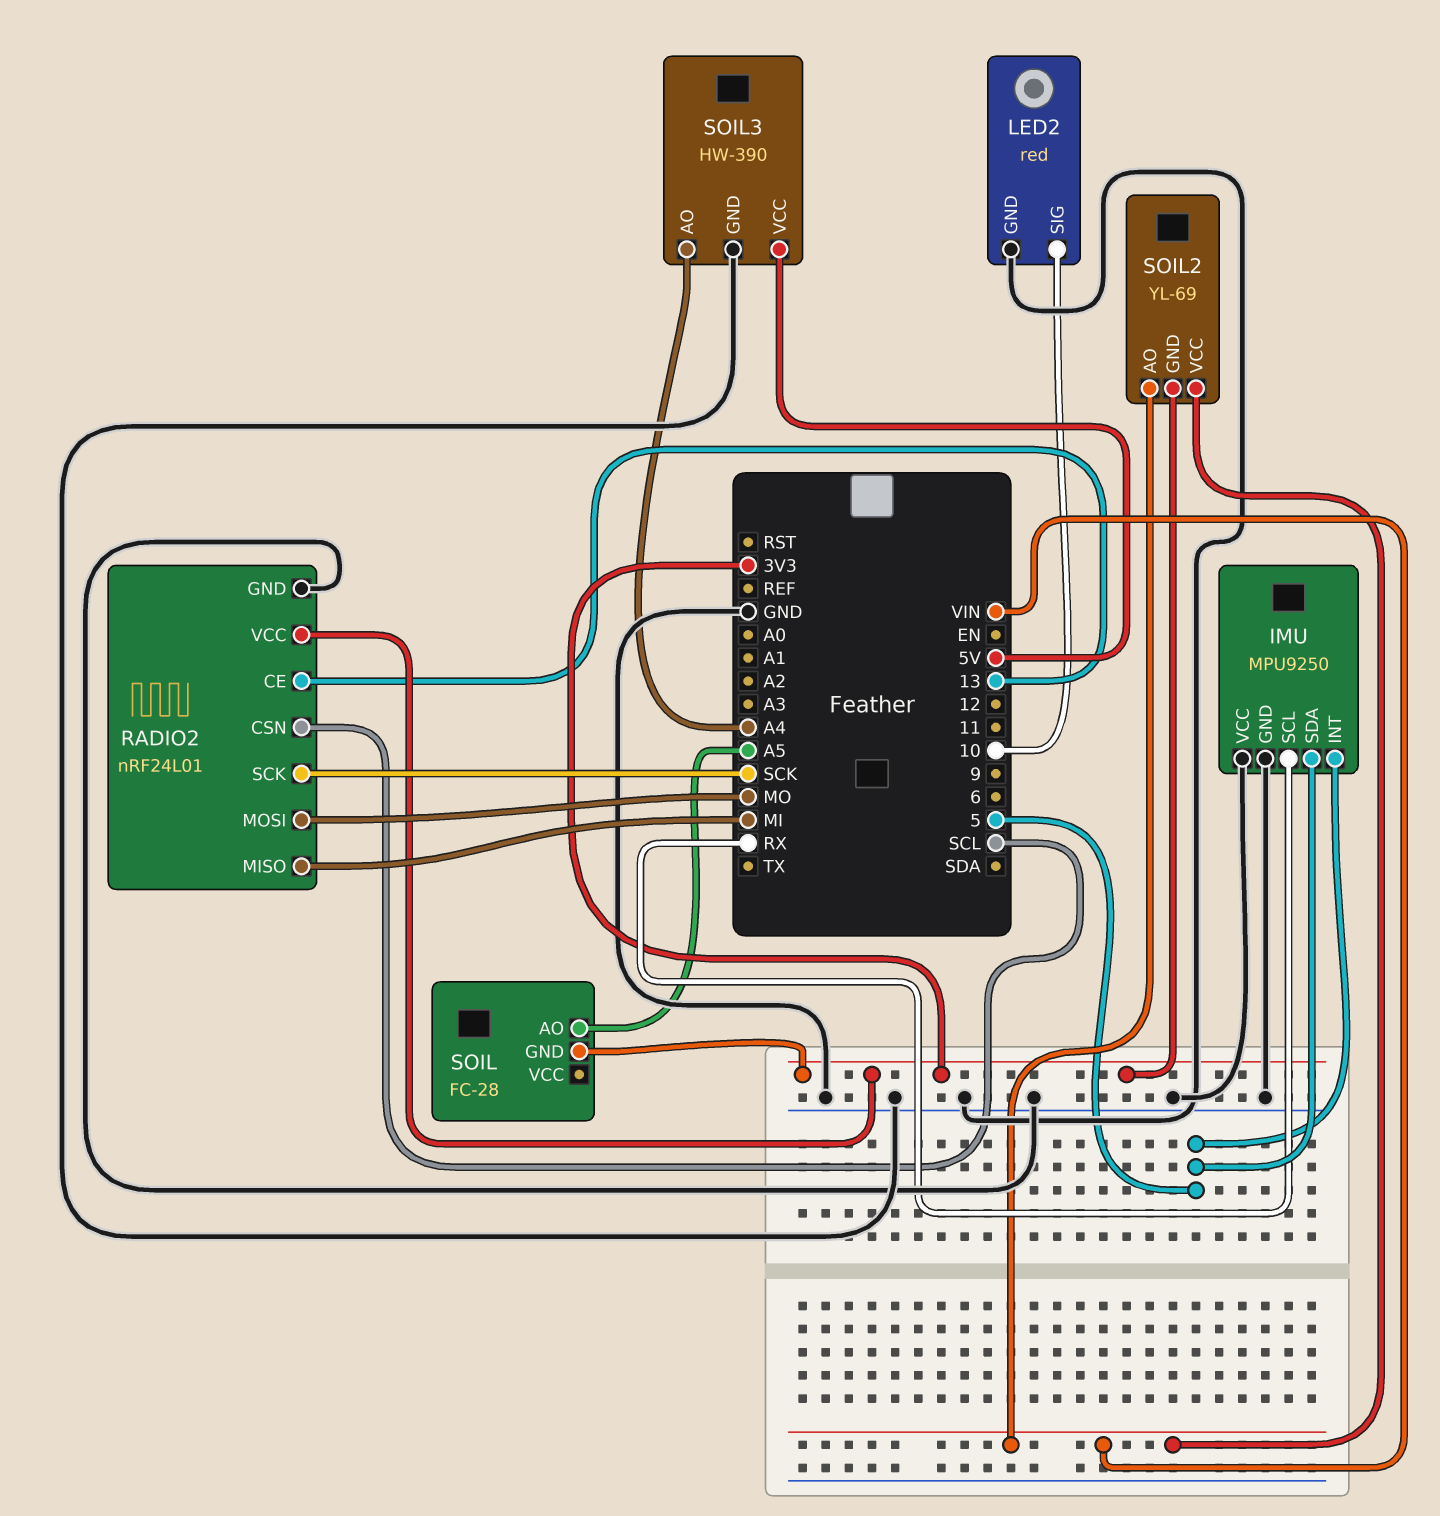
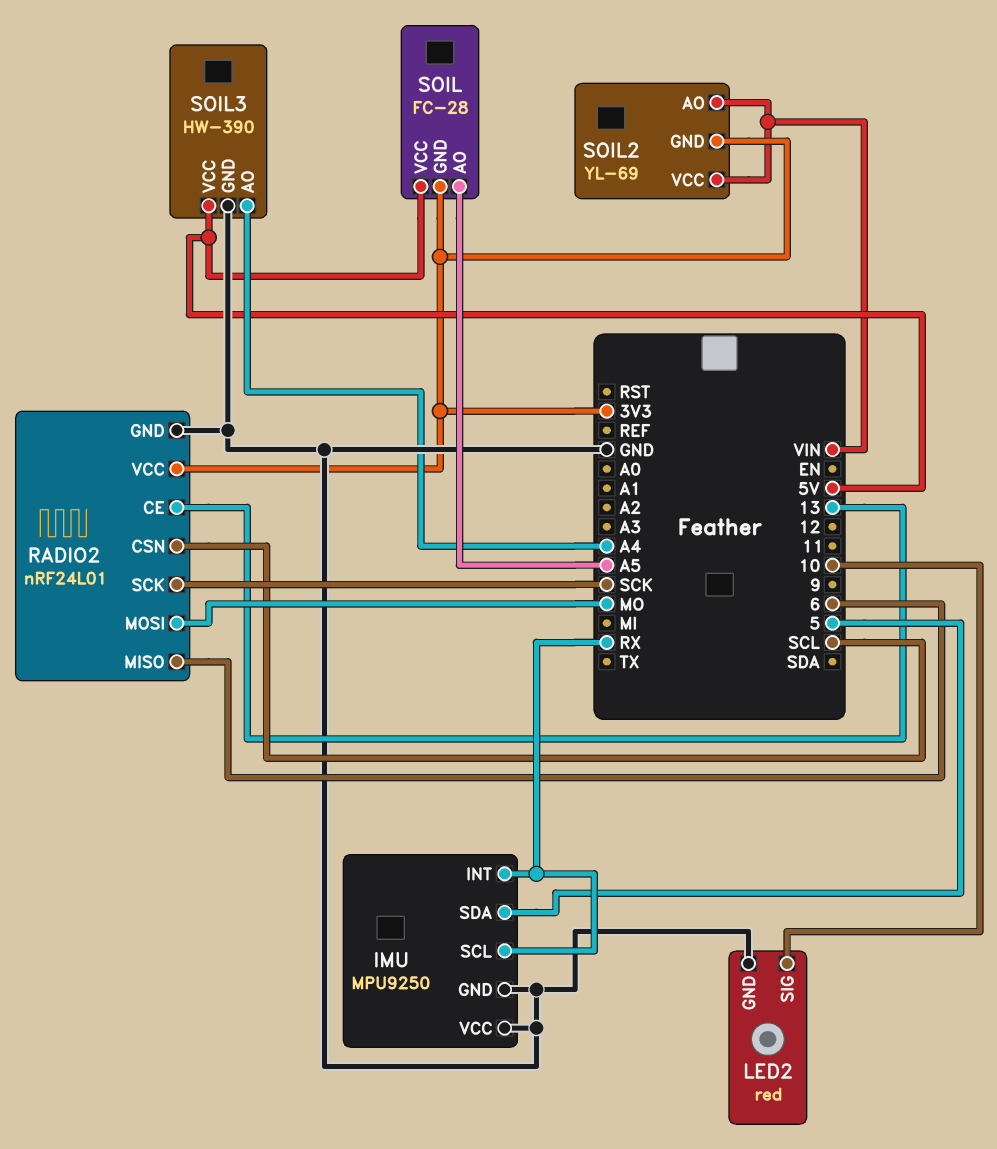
IMU pin INT: 5 -> RX
RADIO2 pin MISO: MI -> 6
SOIL pin VCC: none -> 5V

